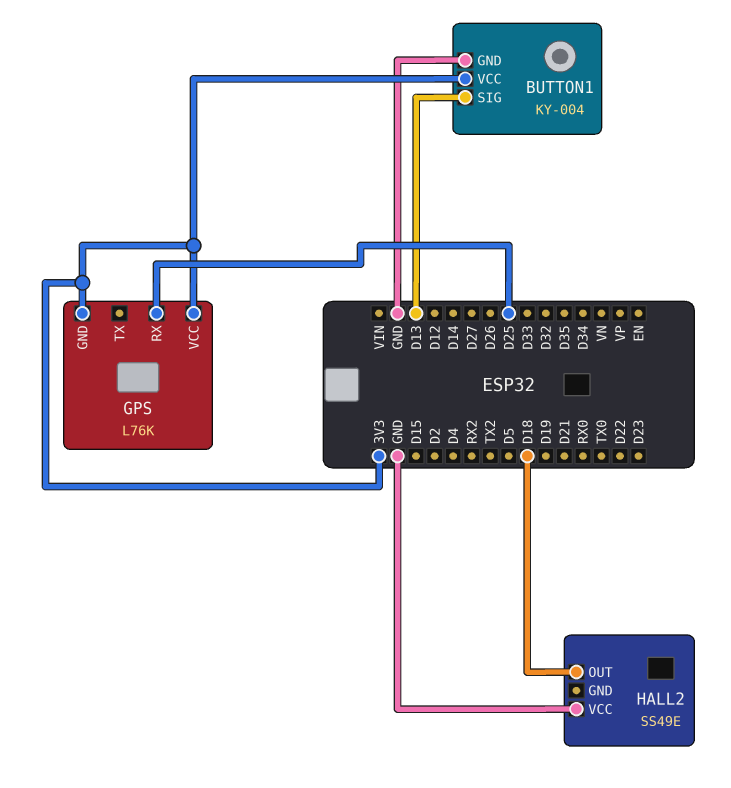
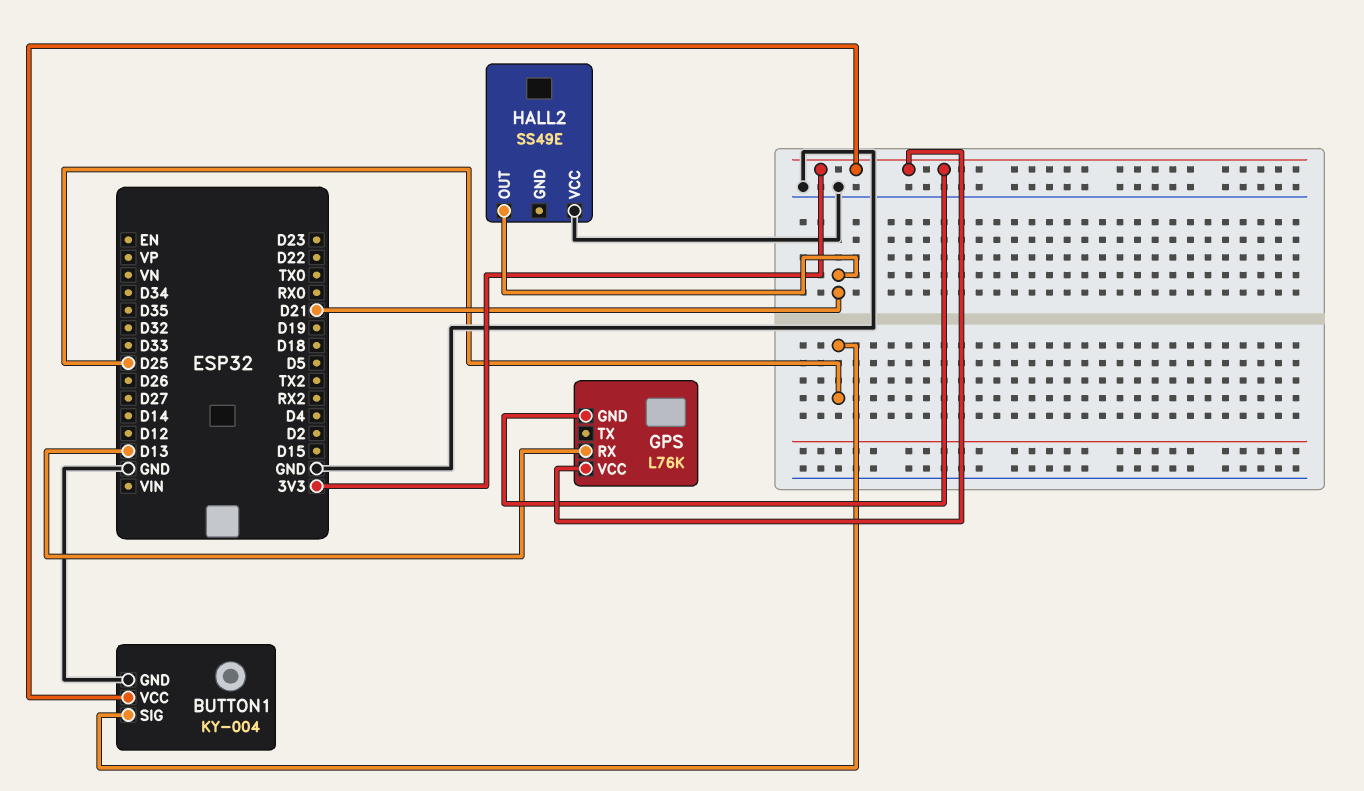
BUTTON1 pin SIG: D13 -> D25
GPS pin RX: D25 -> D13
HALL2 pin OUT: D18 -> D21

